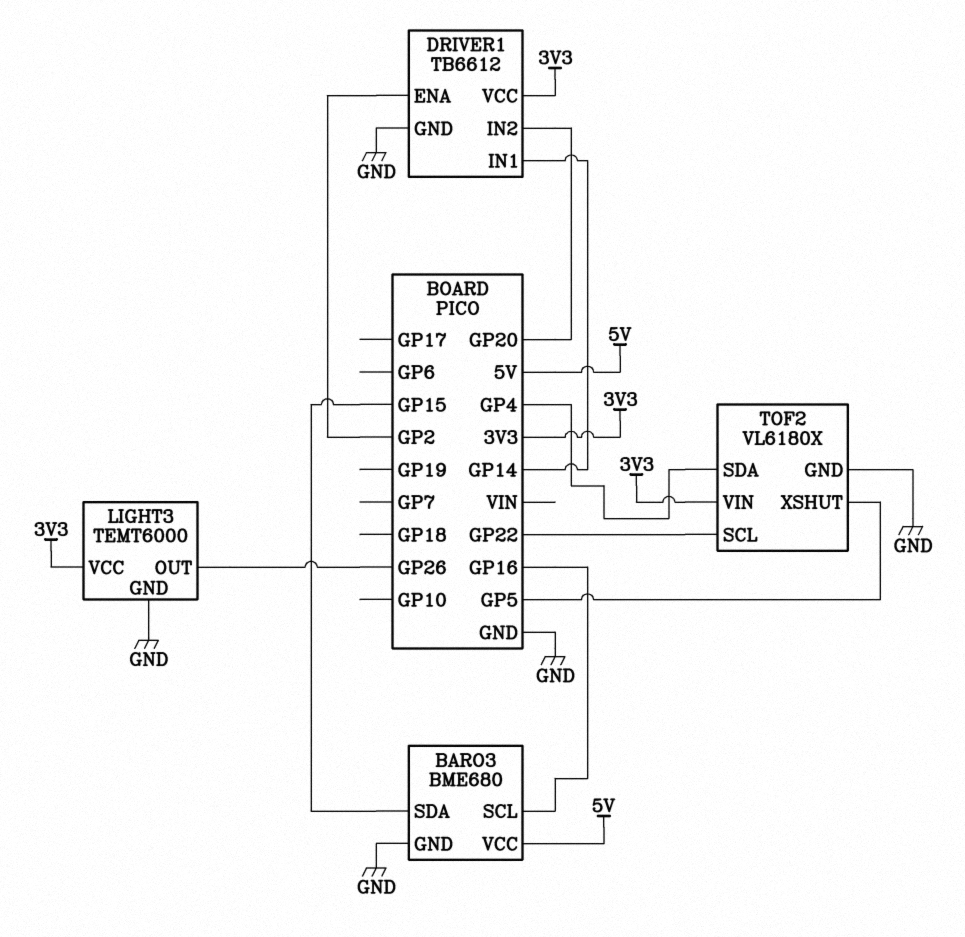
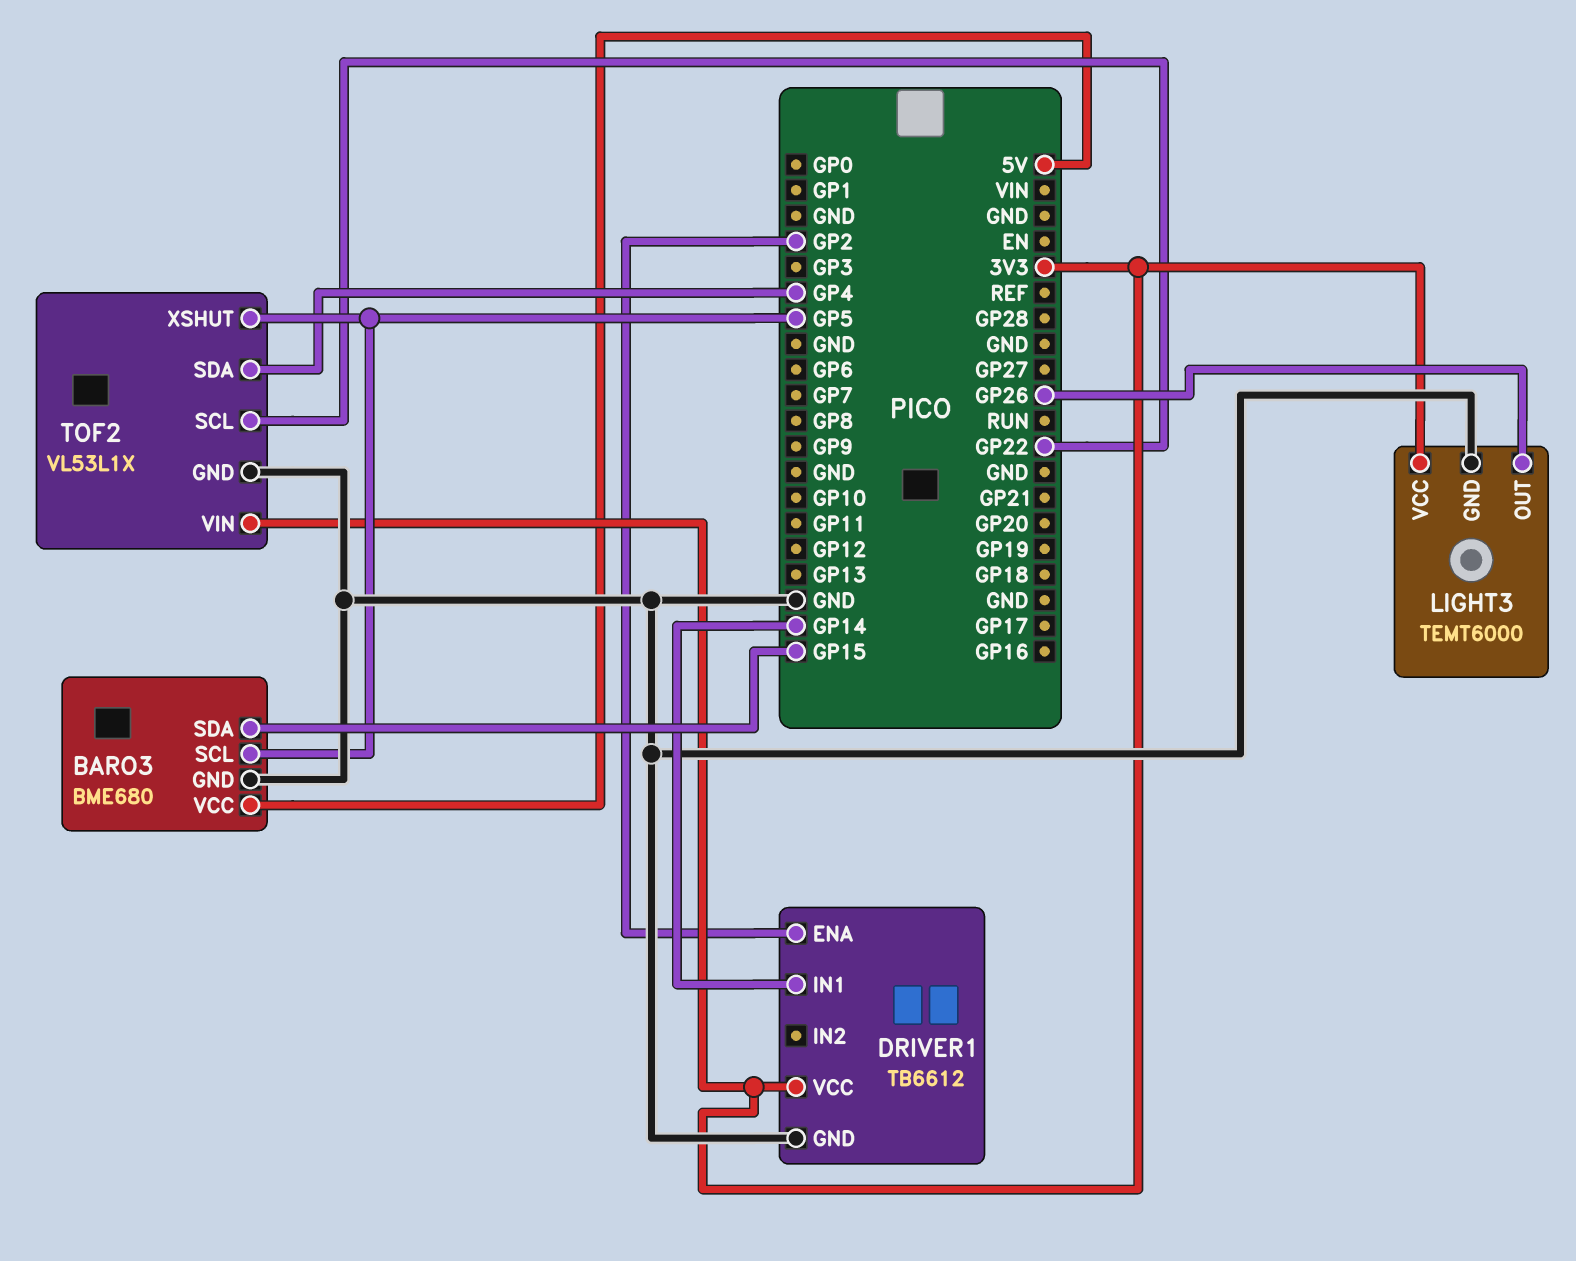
BARO3 pin SCL: GP16 -> GP5
DRIVER1 pin IN2: GP20 -> none
TOF2: VL6180X -> VL53L1X

